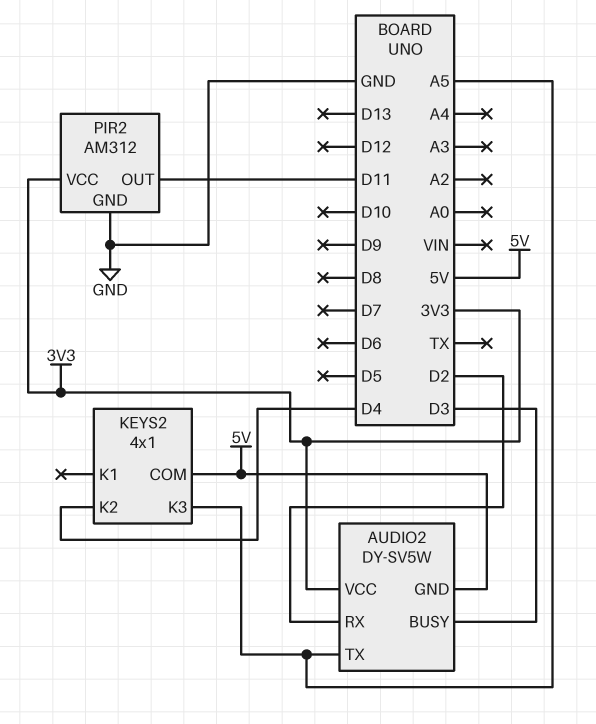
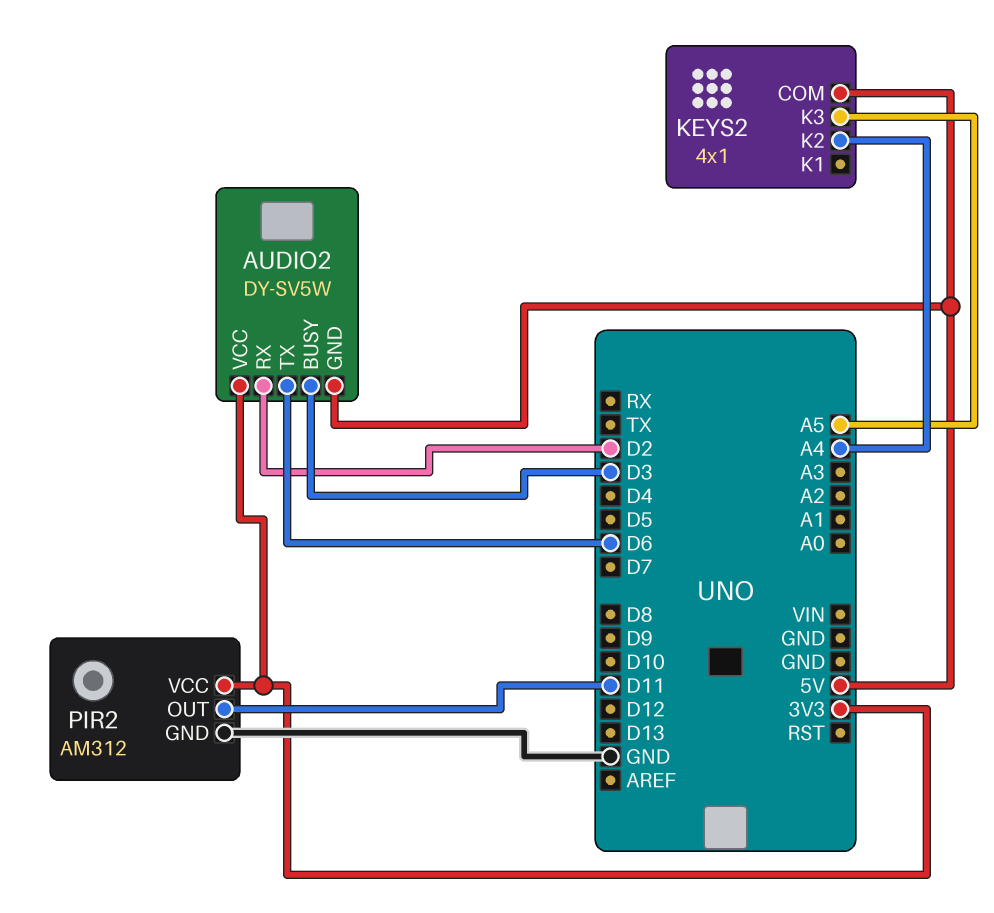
AUDIO2 pin TX: A5 -> D6
KEYS2 pin K2: D4 -> A4

